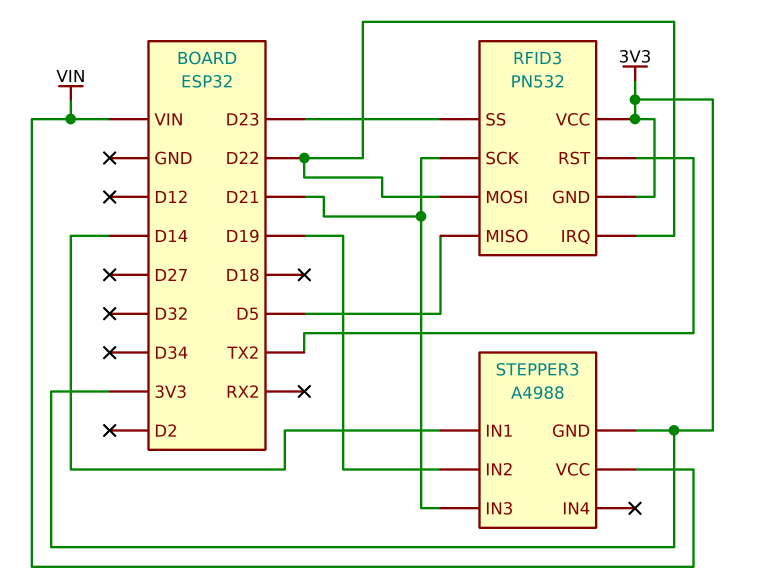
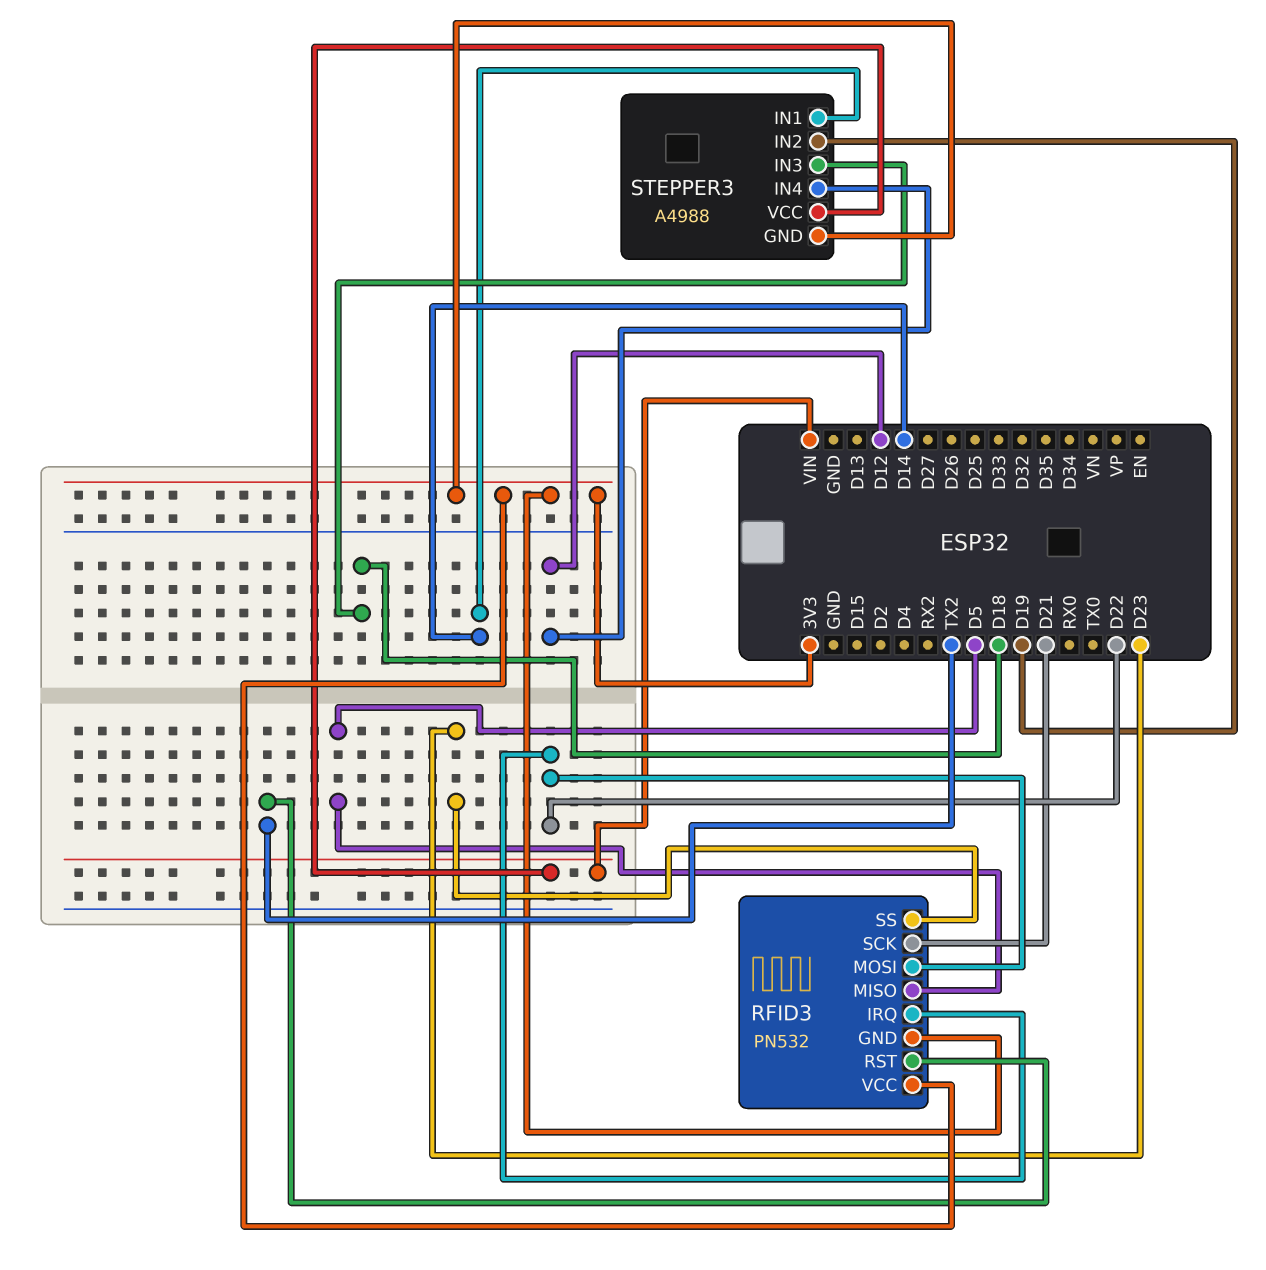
STEPPER3 pin IN3: D21 -> D18
STEPPER3 pin IN4: none -> D12

